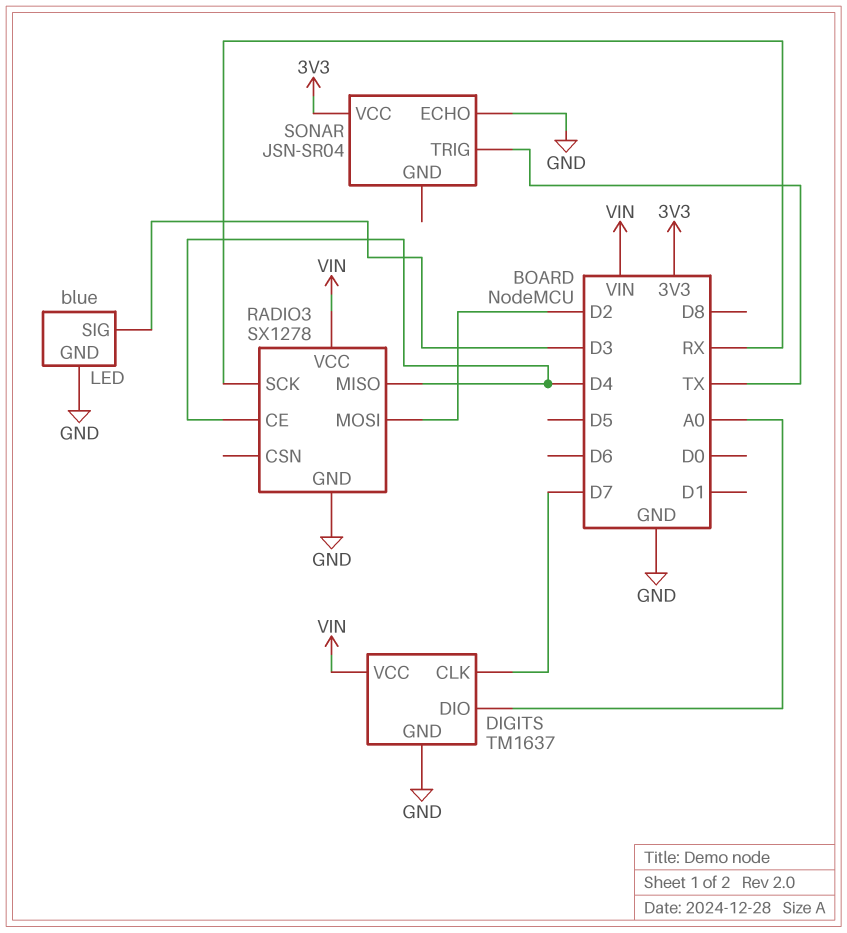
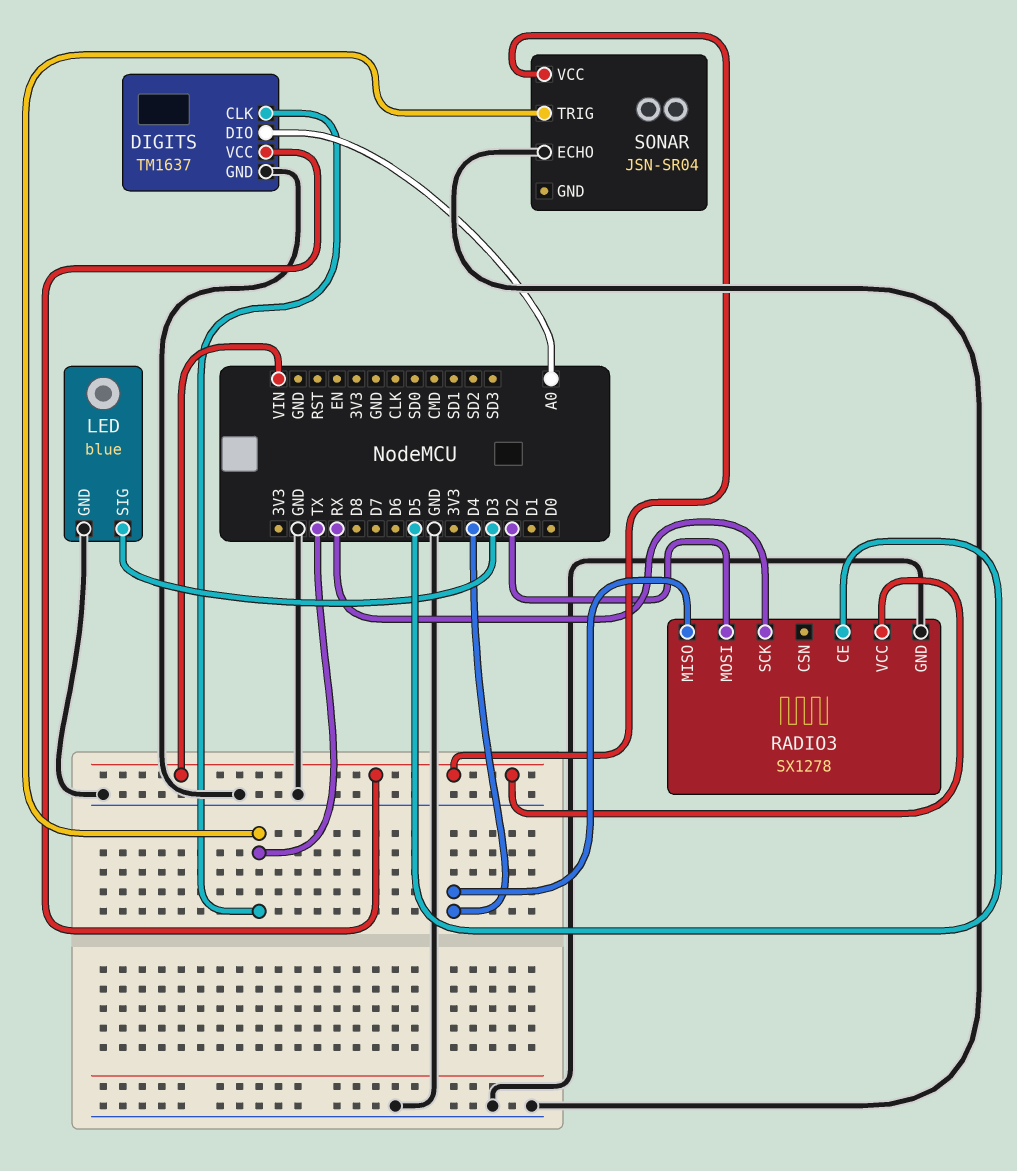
DIGITS pin CLK: D7 -> TX
RADIO3 pin CE: D4 -> D5
SONAR pin VCC: 3V3 -> VIN

